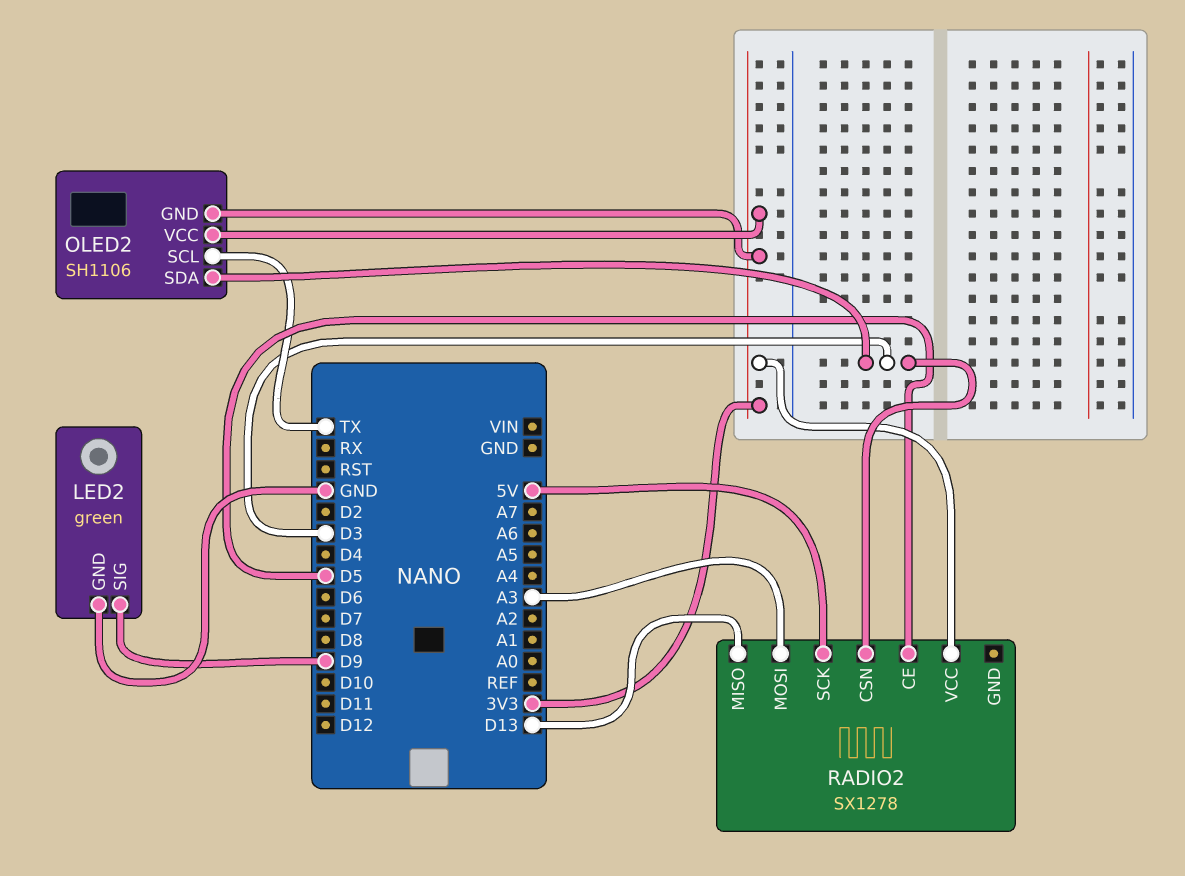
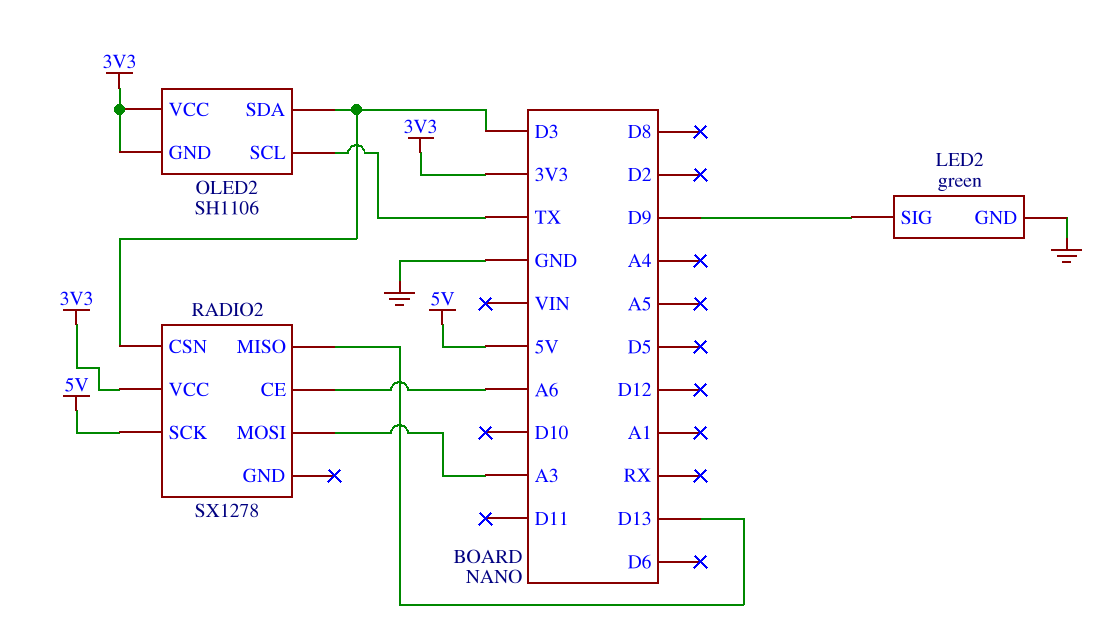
RADIO2 pin CE: D5 -> A6

